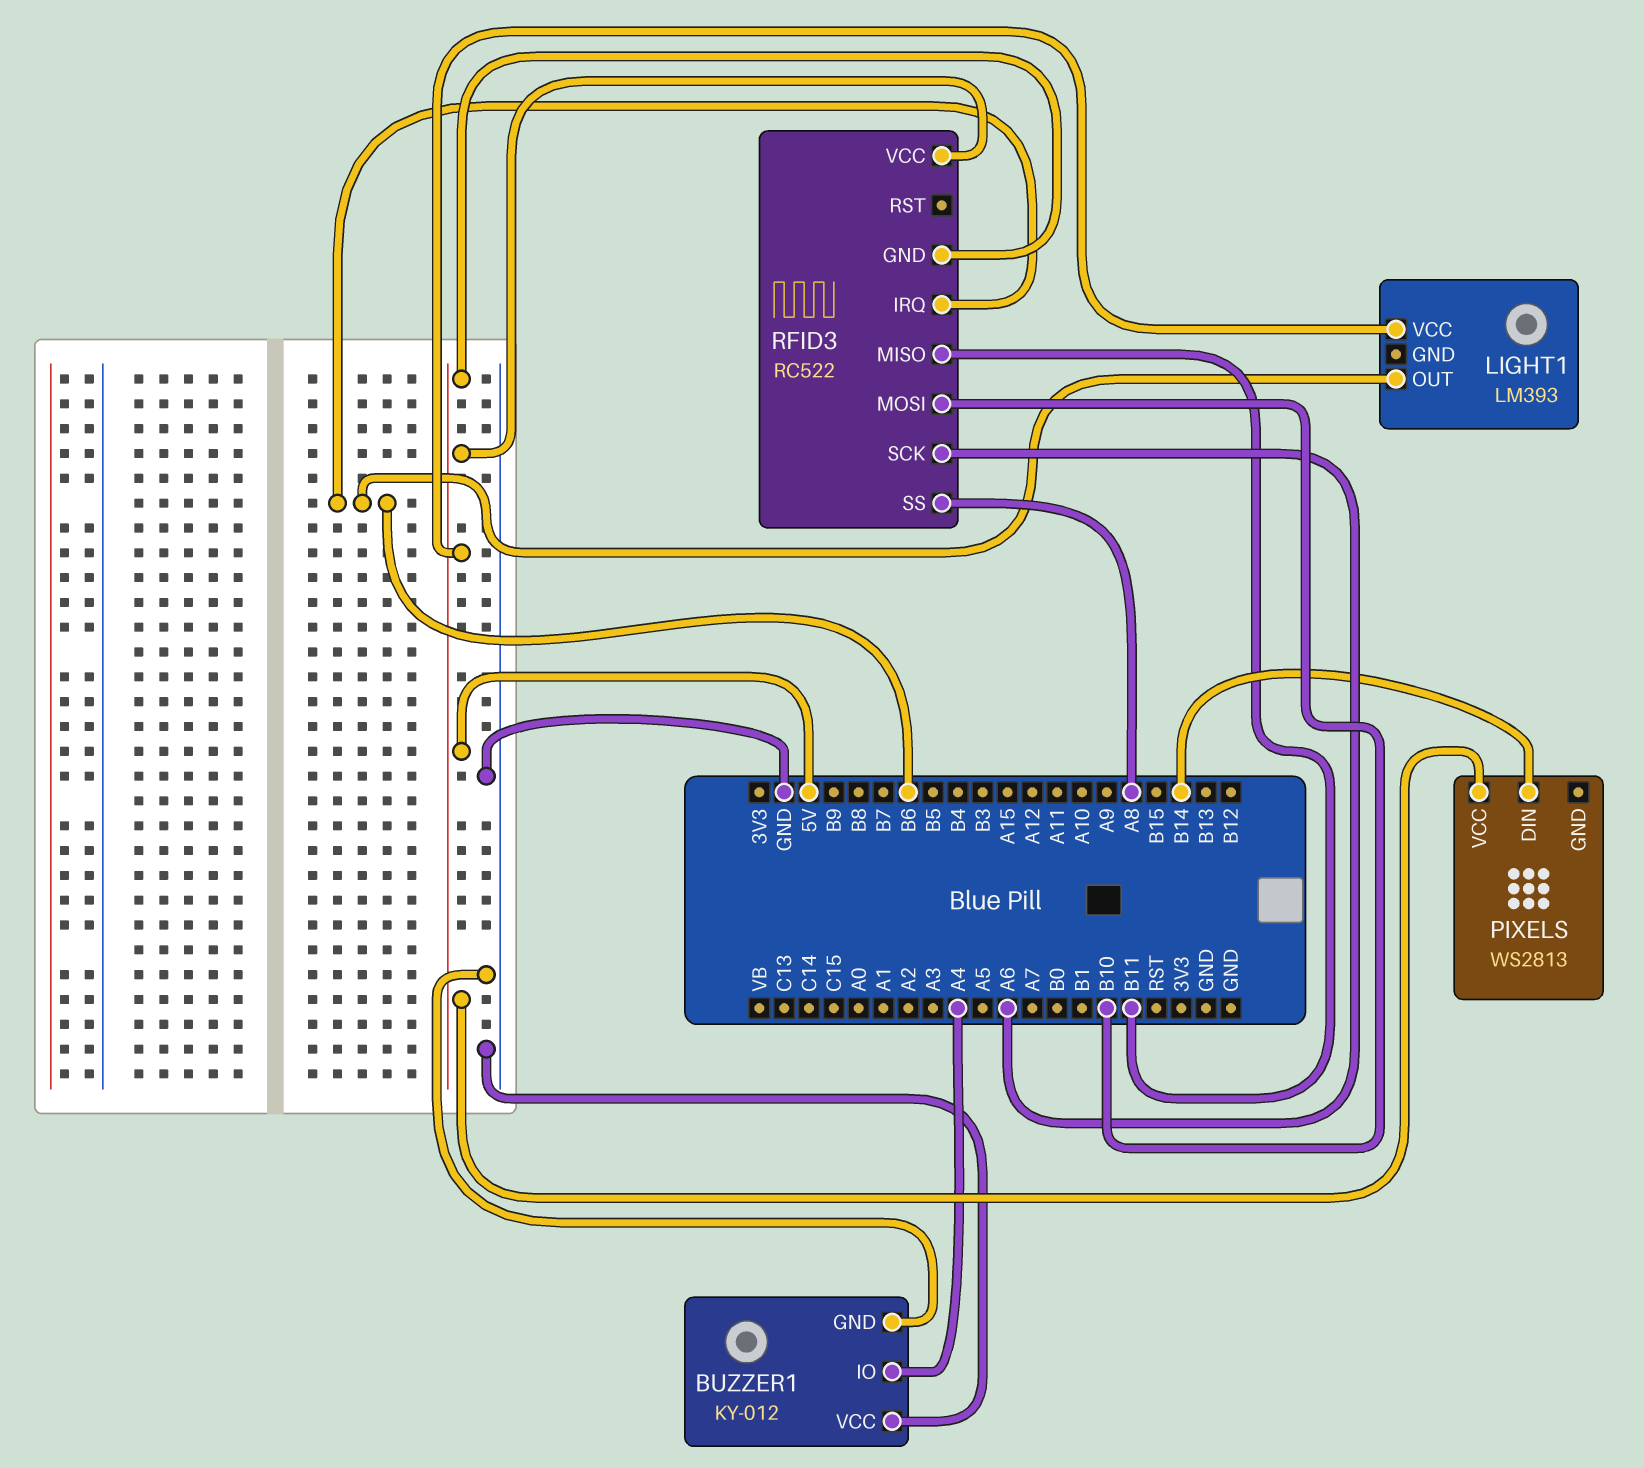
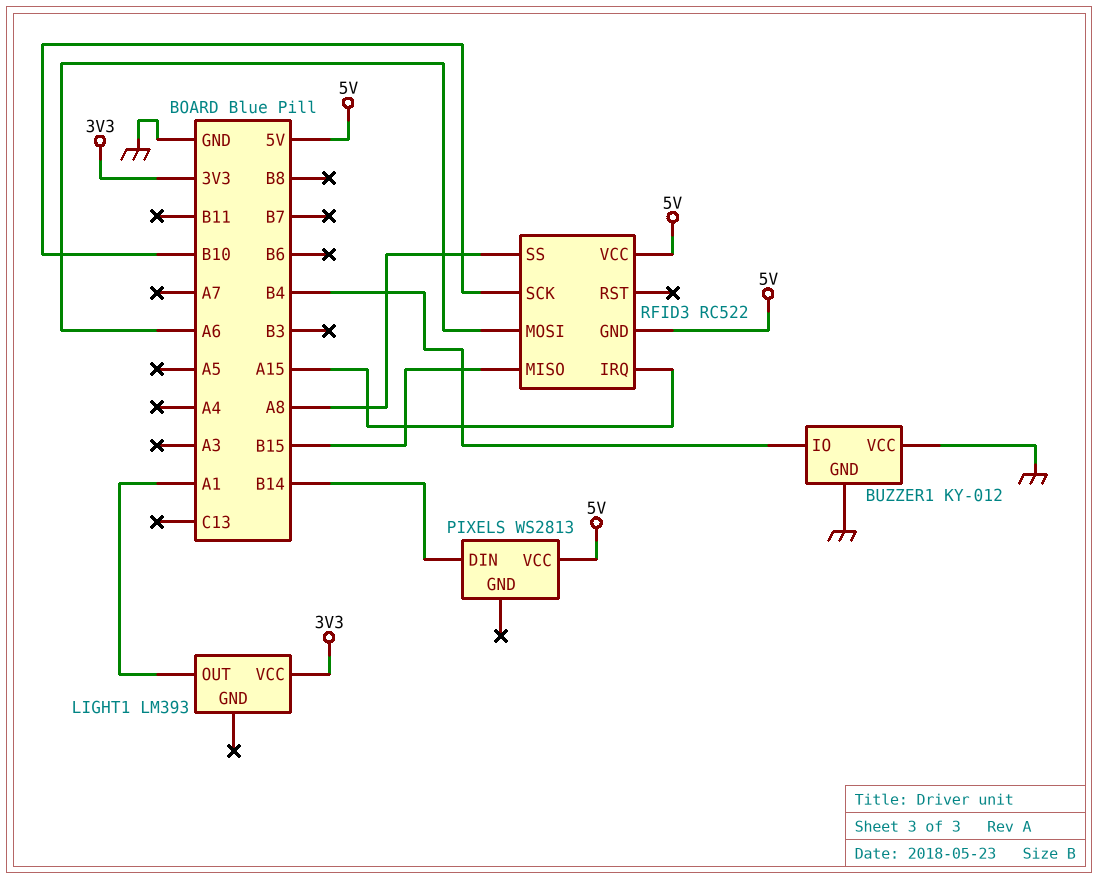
BUZZER1 pin IO: A4 -> B4
LIGHT1 pin OUT: B6 -> A1
LIGHT1 pin VCC: 5V -> 3V3
RFID3 pin IRQ: B6 -> A15
RFID3 pin MISO: B11 -> B15
RFID3 pin MOSI: B10 -> A6
RFID3 pin SCK: A6 -> B10

